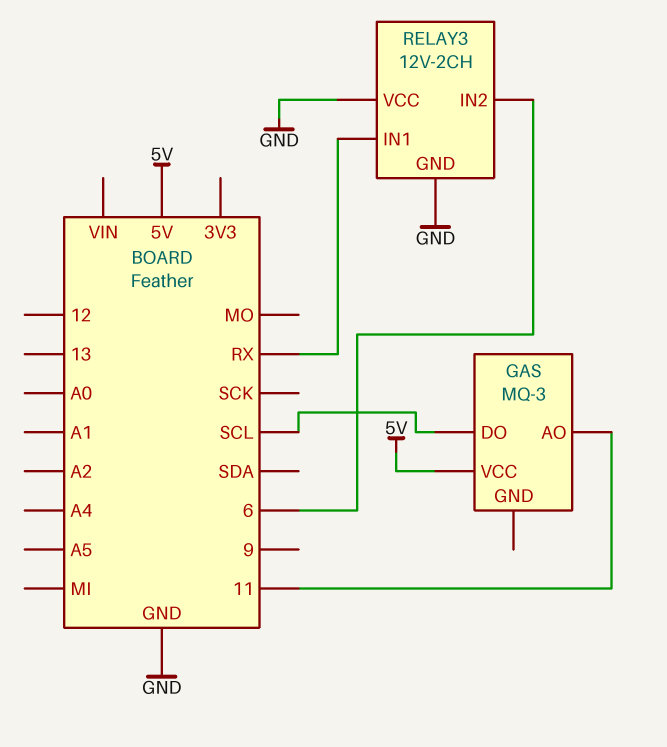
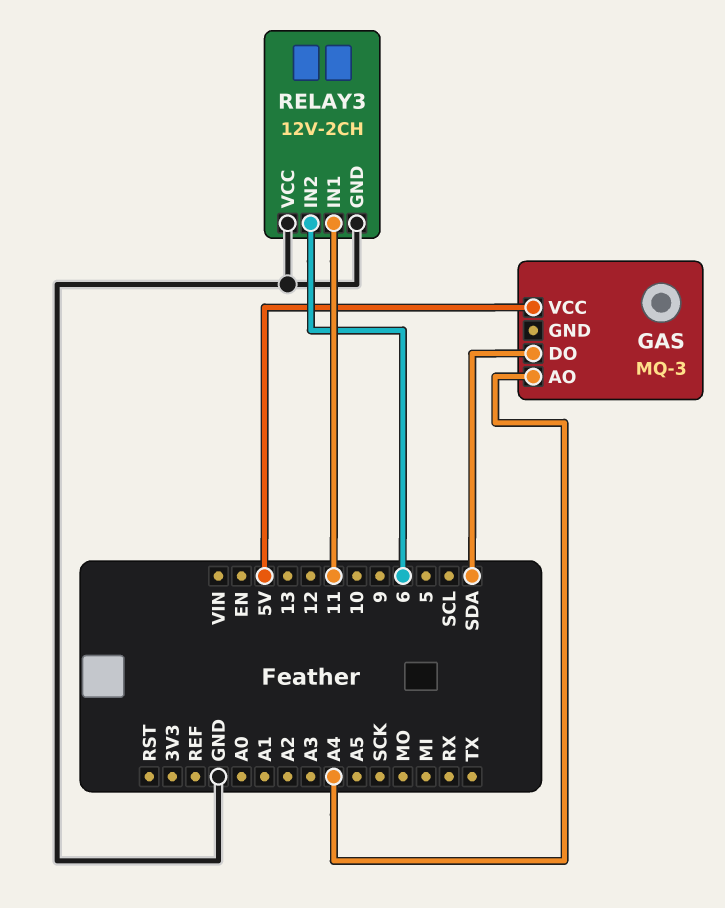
GAS pin AO: 11 -> A4
GAS pin DO: SCL -> SDA
RELAY3 pin IN1: RX -> 11

